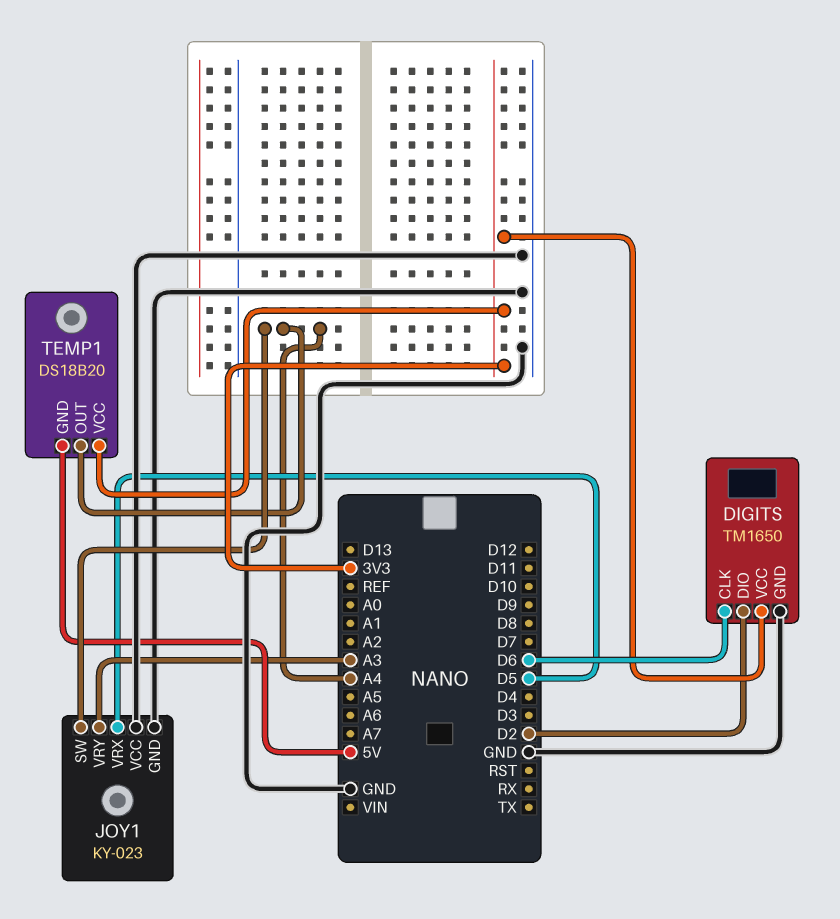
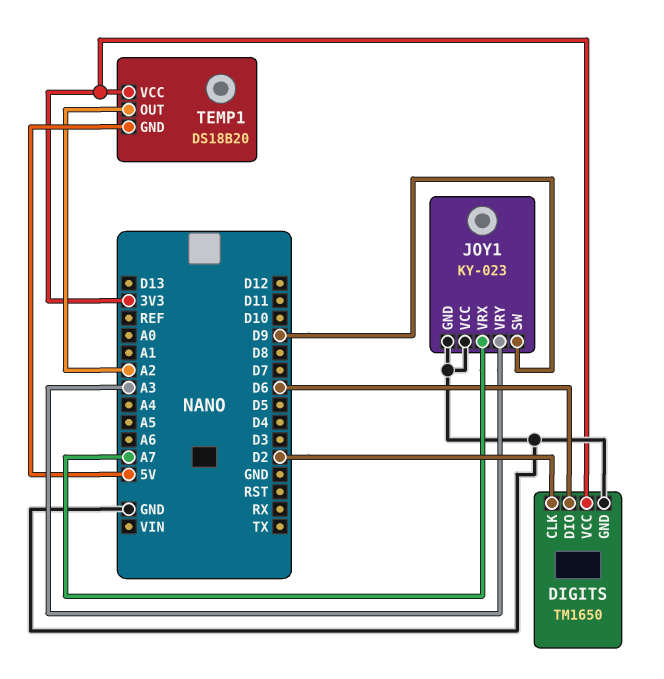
DIGITS pin CLK: D6 -> D2
DIGITS pin DIO: D2 -> D6
JOY1 pin SW: A4 -> D9
JOY1 pin VRX: D5 -> A7
TEMP1 pin OUT: A4 -> A2

